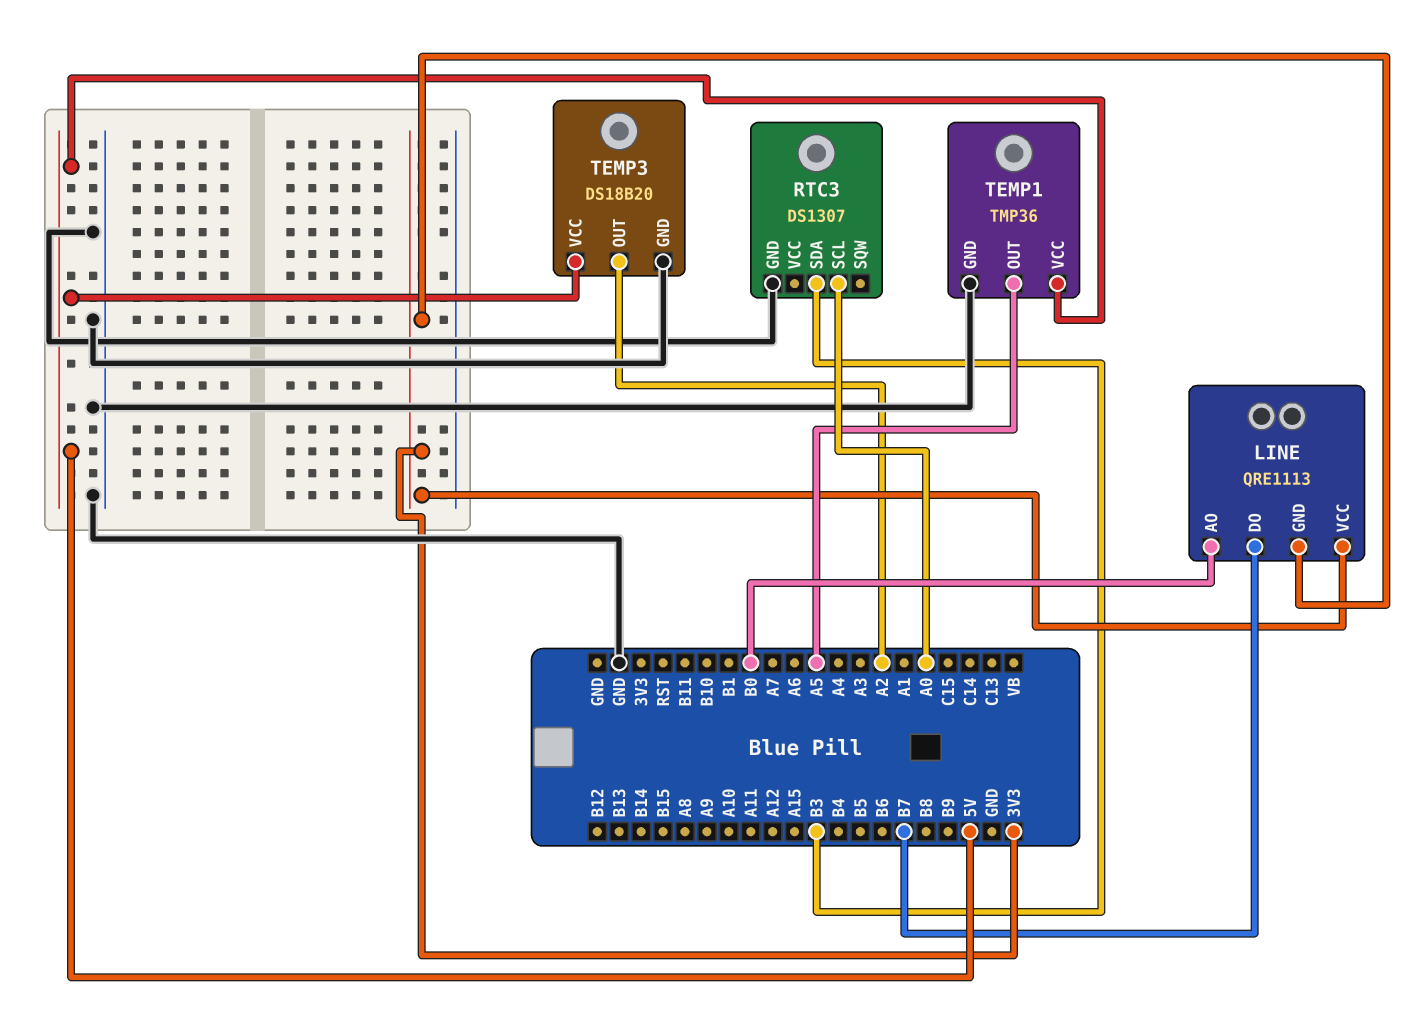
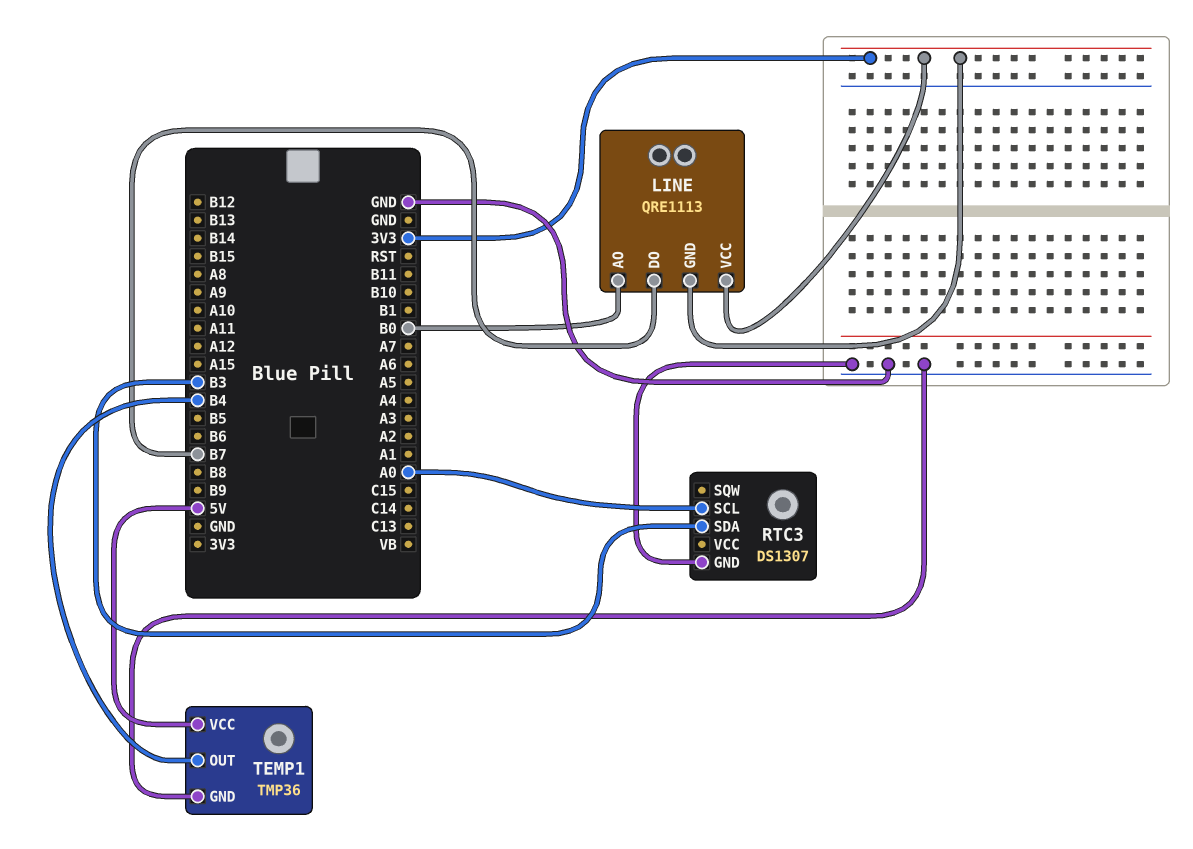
TEMP1 pin OUT: A5 -> B4
TEMP3: DS18B20 -> none
TEMP3 pin GND: GND -> none
TEMP3 pin OUT: A2 -> none
TEMP3 pin VCC: 5V -> none

